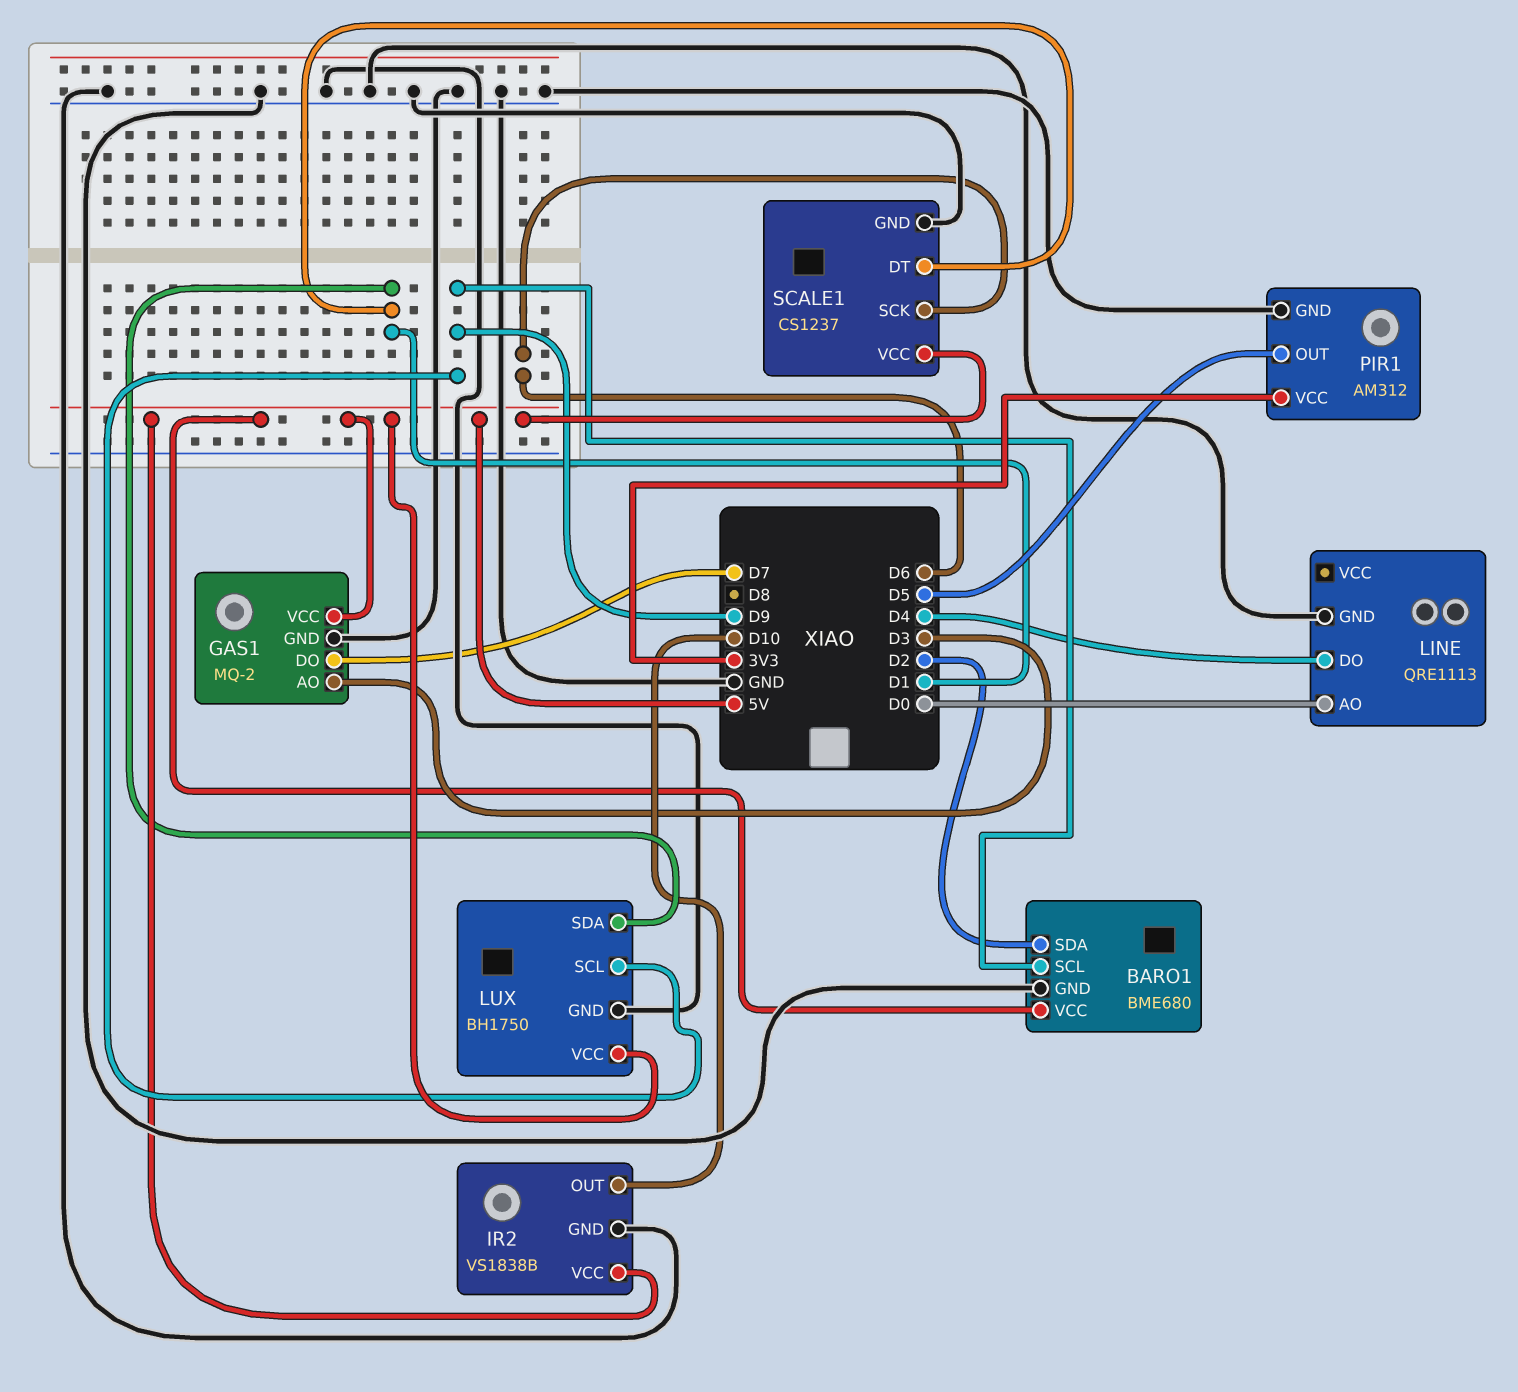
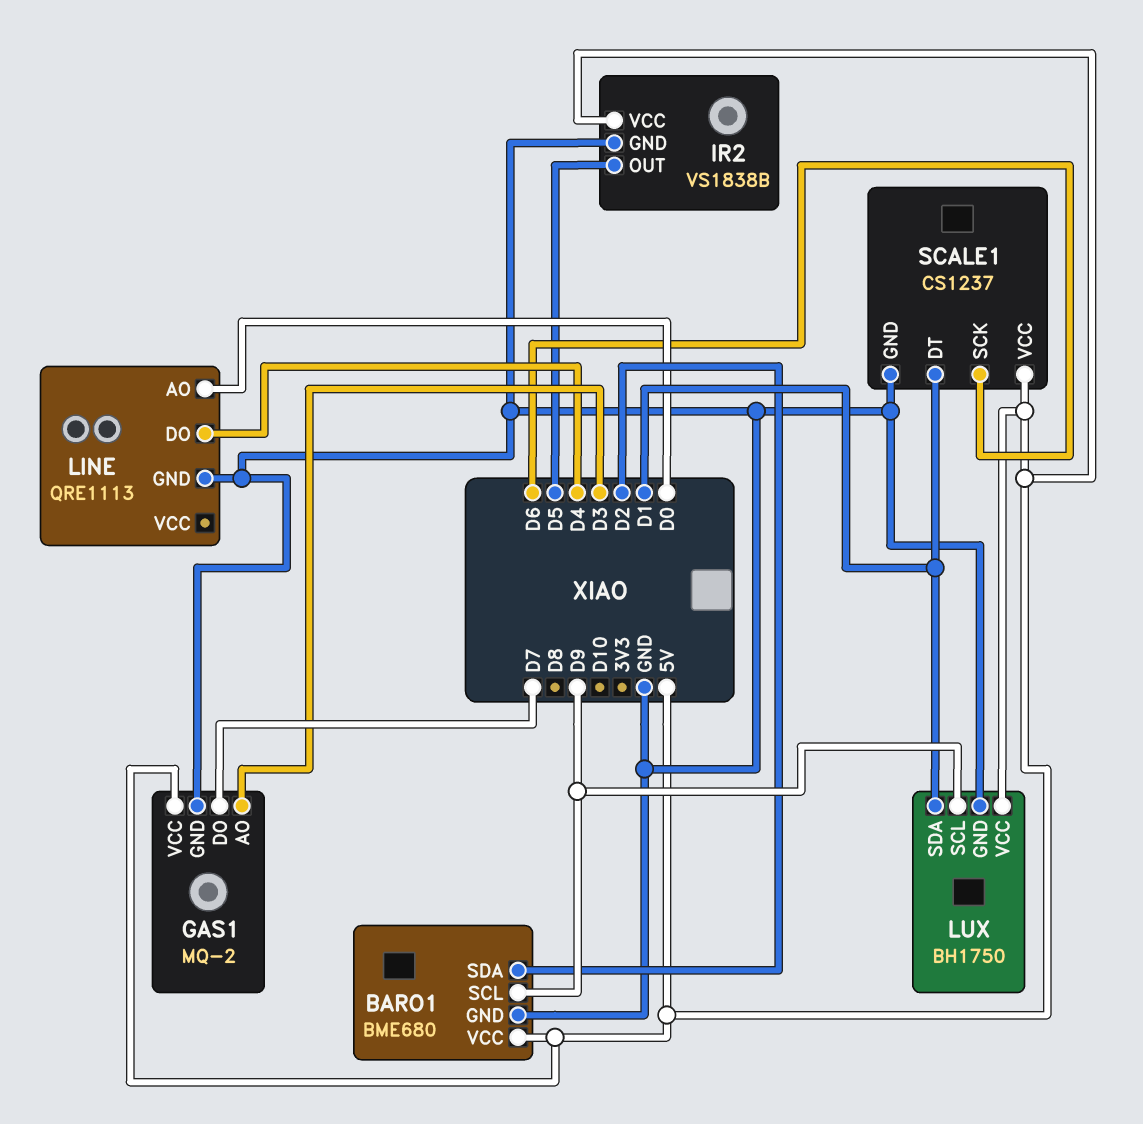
IR2 pin OUT: D10 -> D5
PIR1: AM312 -> none
PIR1 pin GND: GND -> none
PIR1 pin OUT: D5 -> none
PIR1 pin VCC: 3V3 -> none

